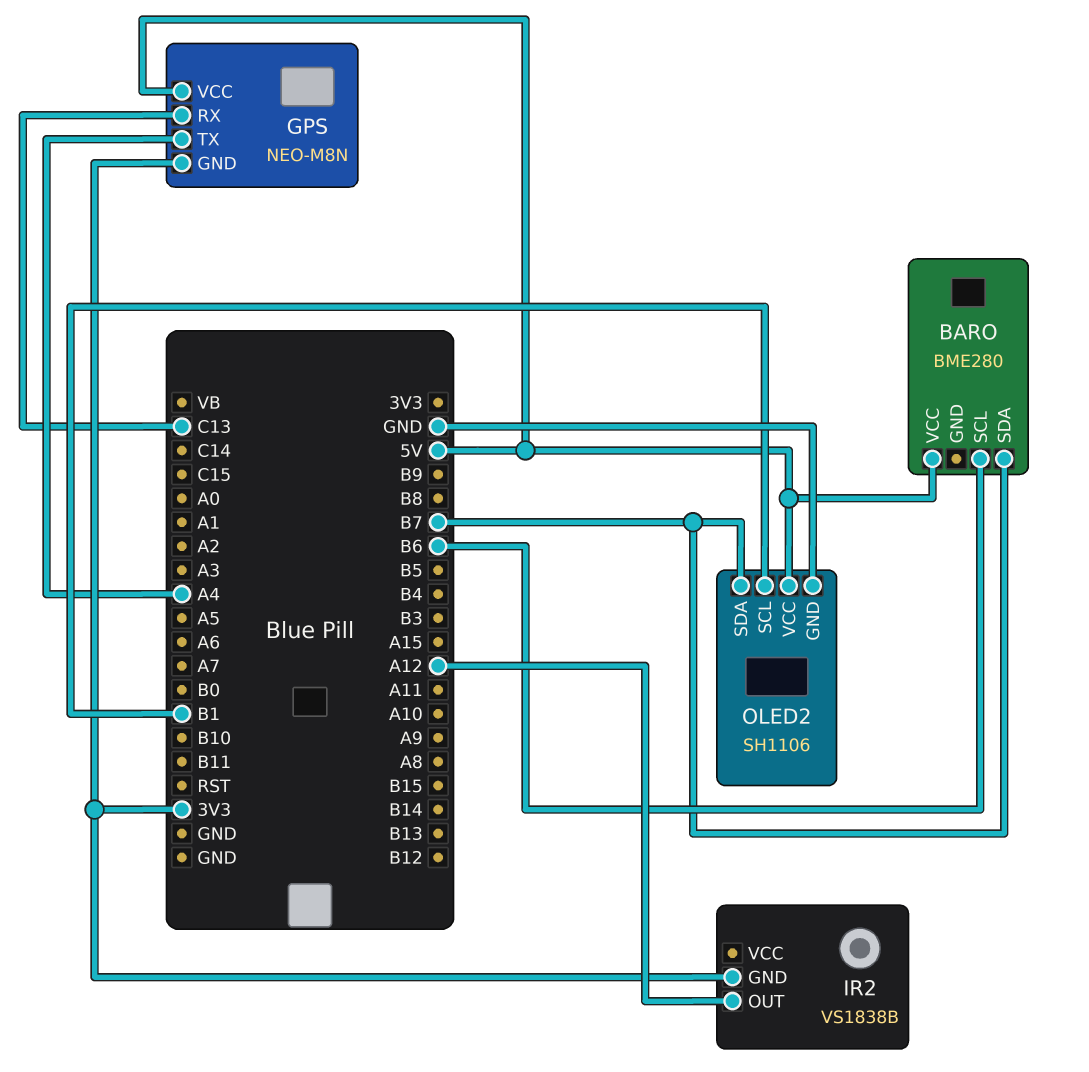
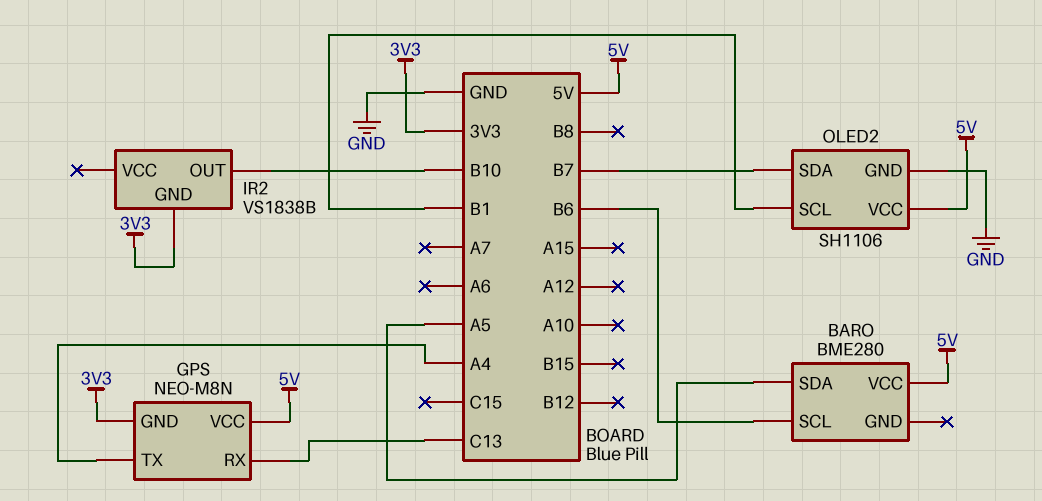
BARO pin SDA: B7 -> A5
IR2 pin OUT: A12 -> B10

